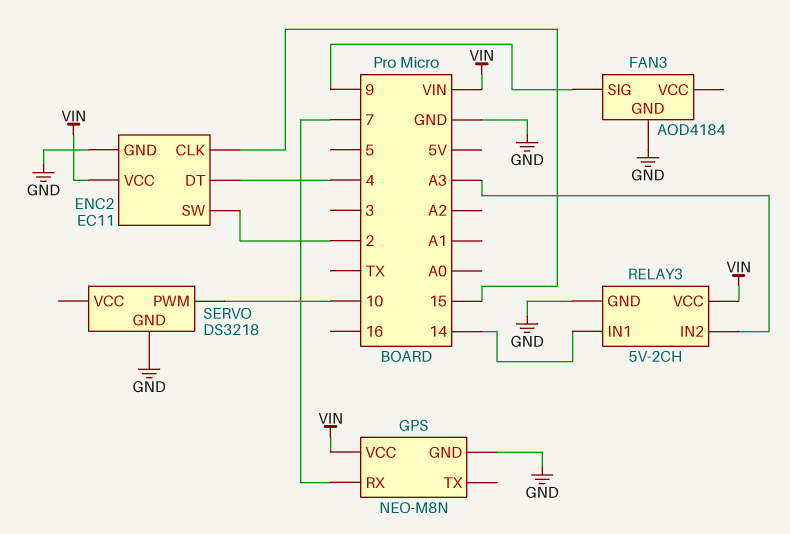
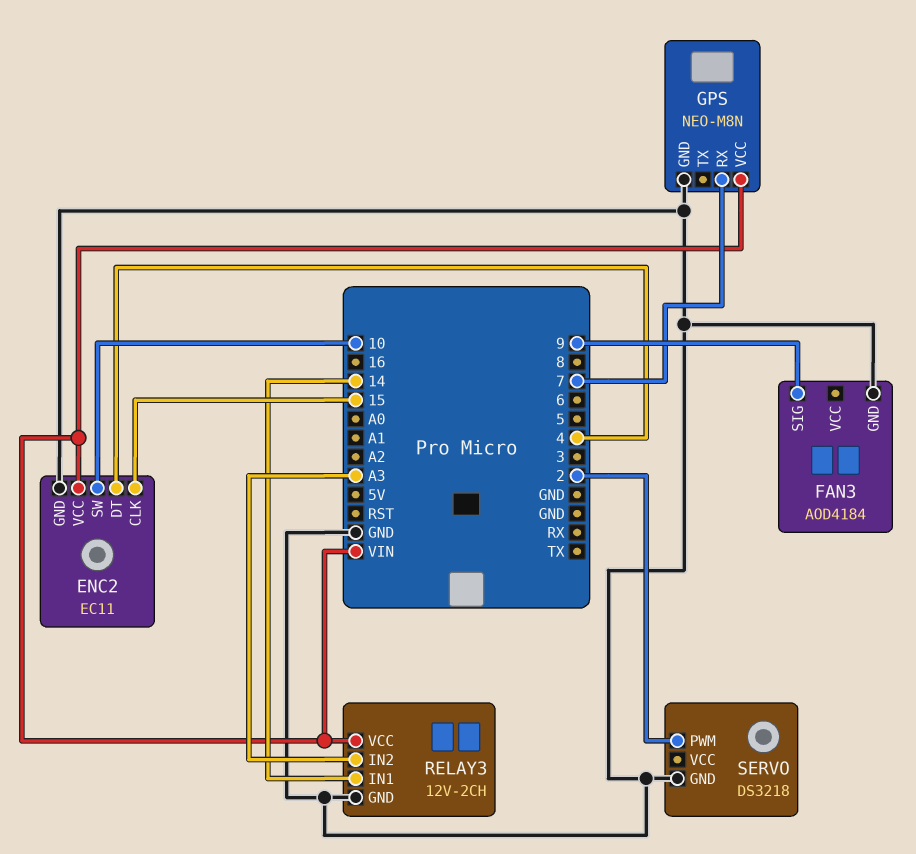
ENC2 pin SW: 2 -> 10
RELAY3: 5V-2CH -> 12V-2CH
SERVO pin PWM: 10 -> 2

